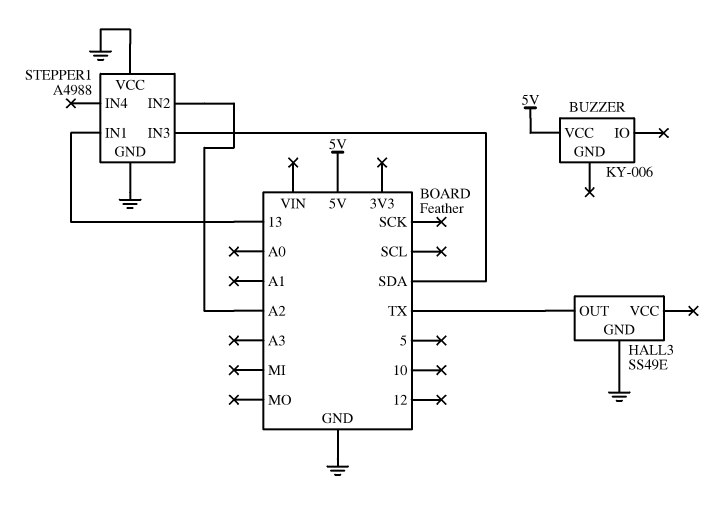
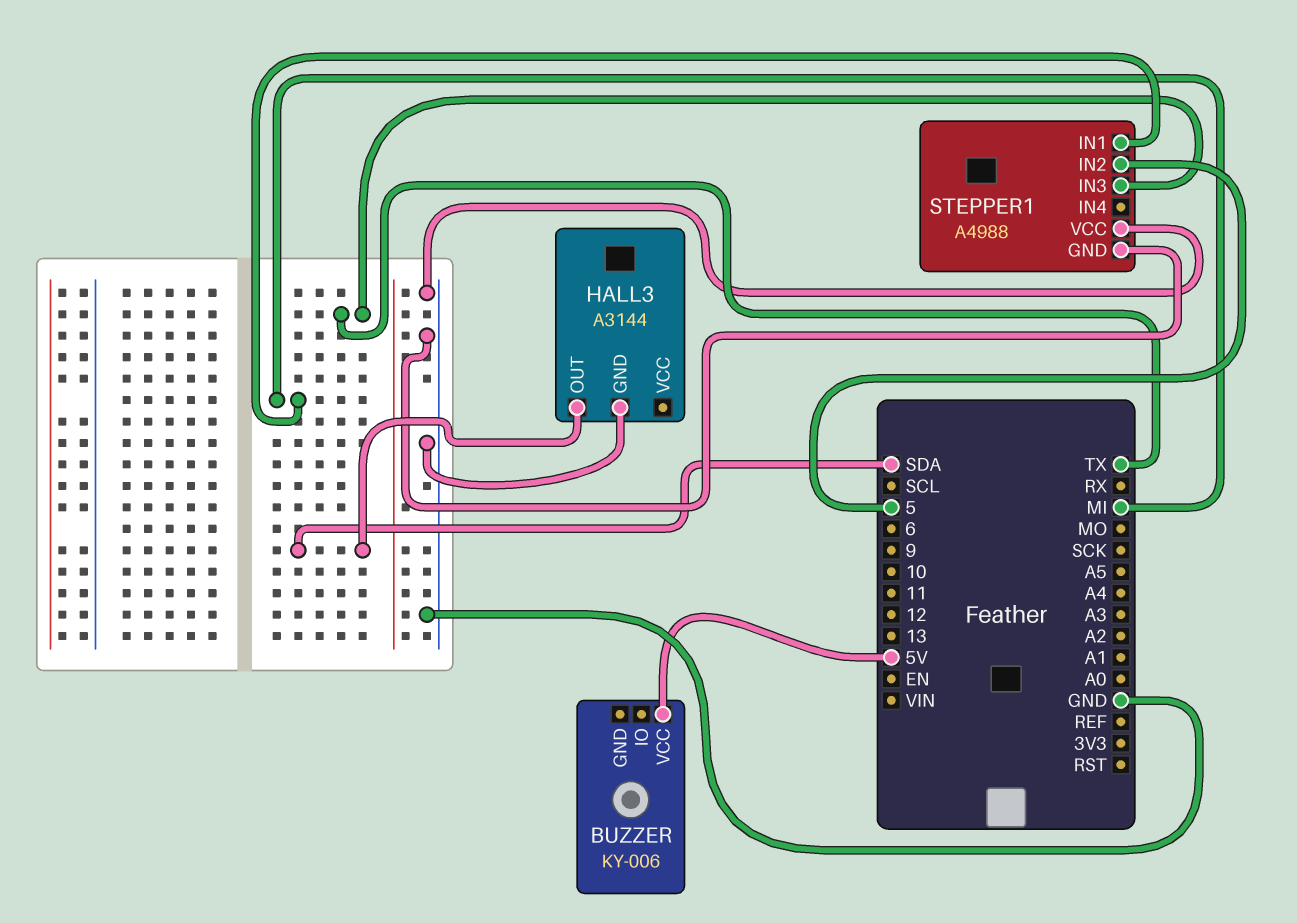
HALL3: SS49E -> A3144
HALL3 pin OUT: TX -> SDA
STEPPER1 pin IN1: 13 -> MI
STEPPER1 pin IN2: A2 -> 5
STEPPER1 pin IN3: SDA -> TX

